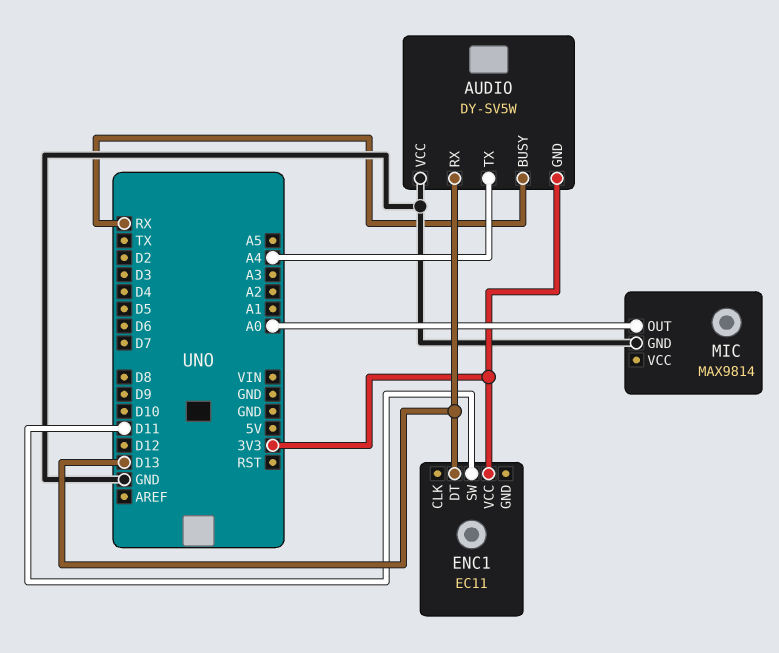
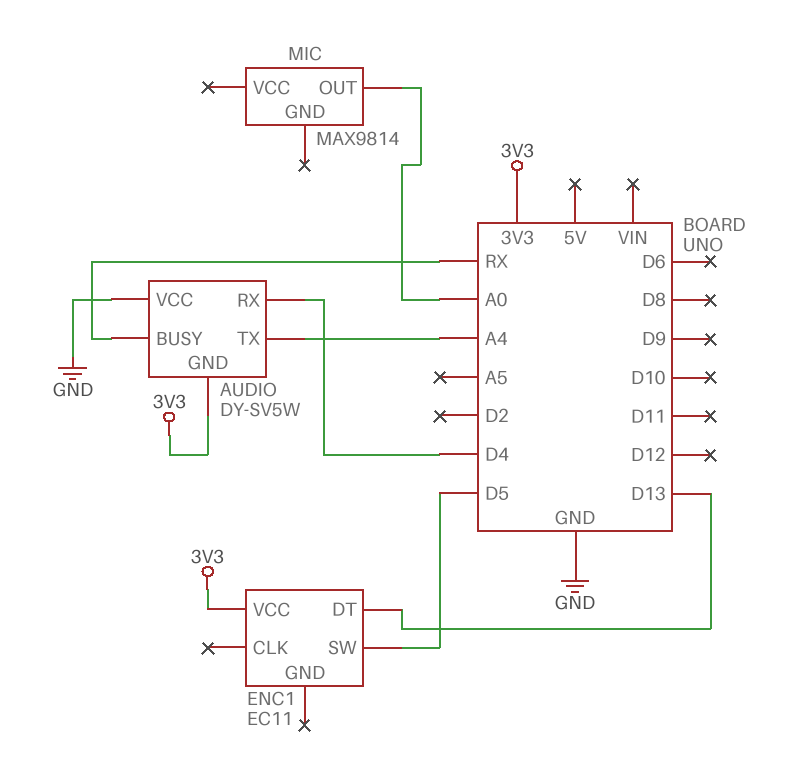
AUDIO pin RX: D13 -> D4
ENC1 pin SW: D11 -> D5
MIC pin GND: GND -> none

